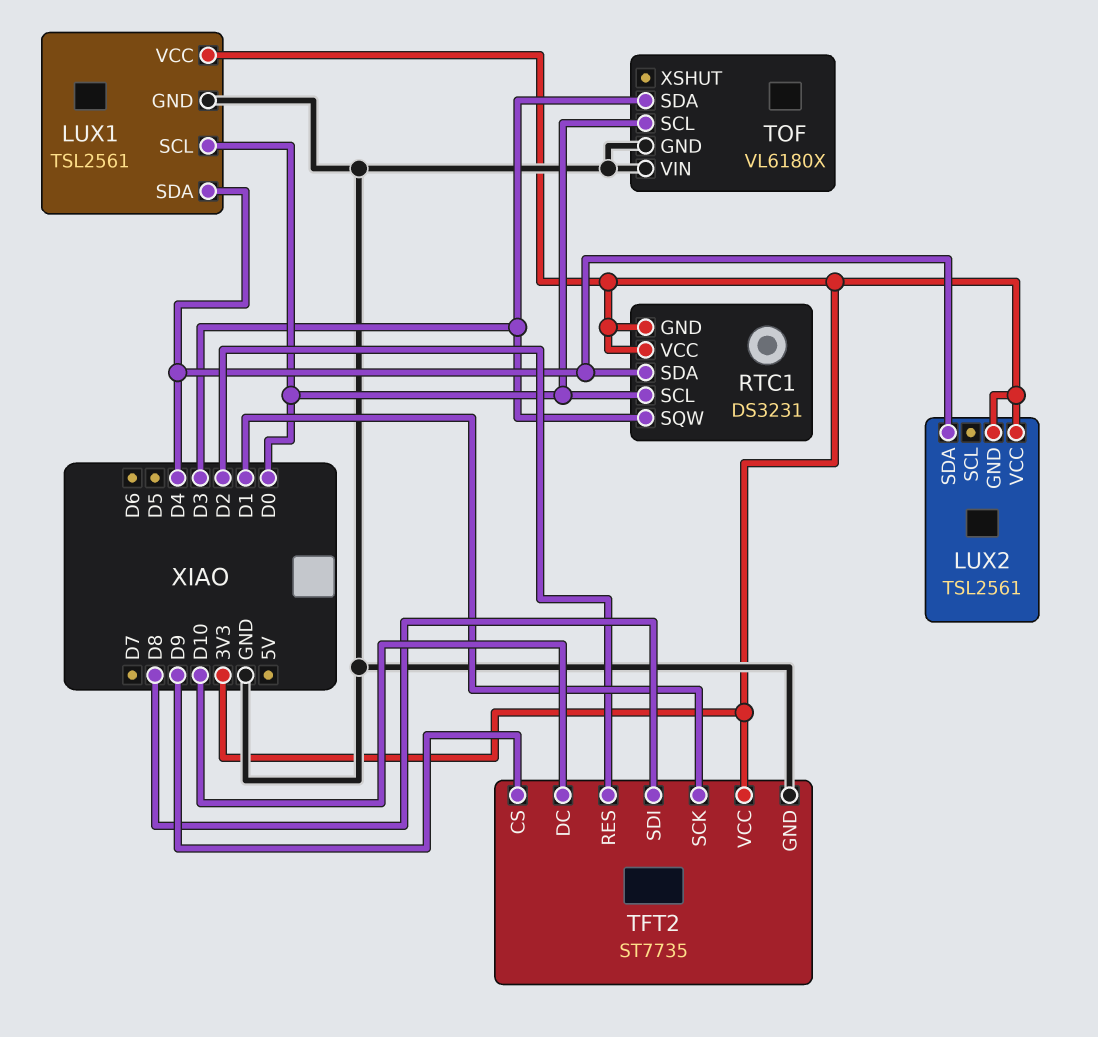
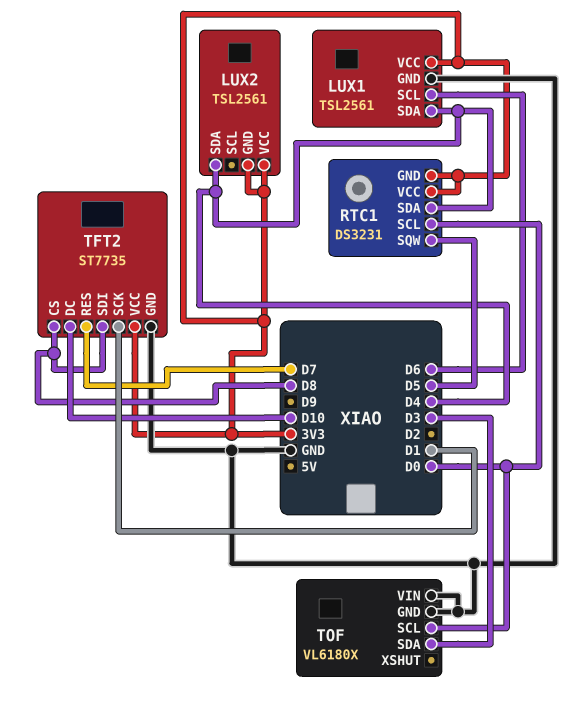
LUX1 pin SCL: D0 -> D6
RTC1 pin SQW: D3 -> D5
TFT2 pin CS: D9 -> D8
TFT2 pin RES: D2 -> D7

